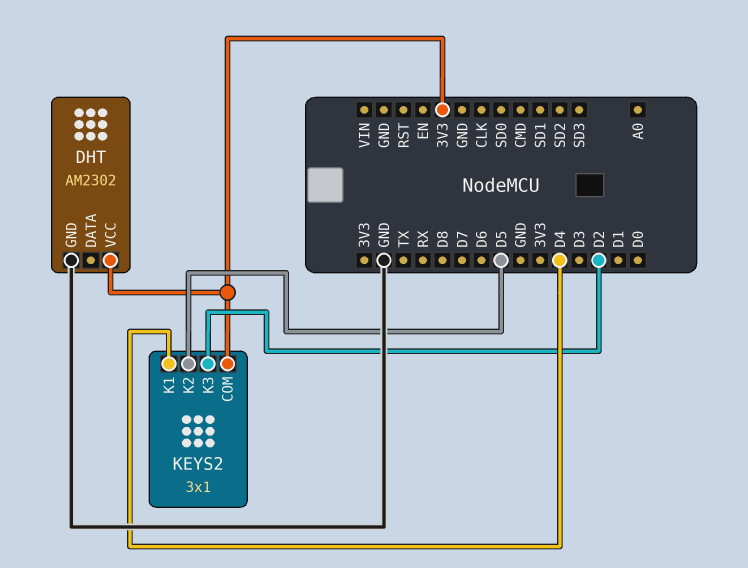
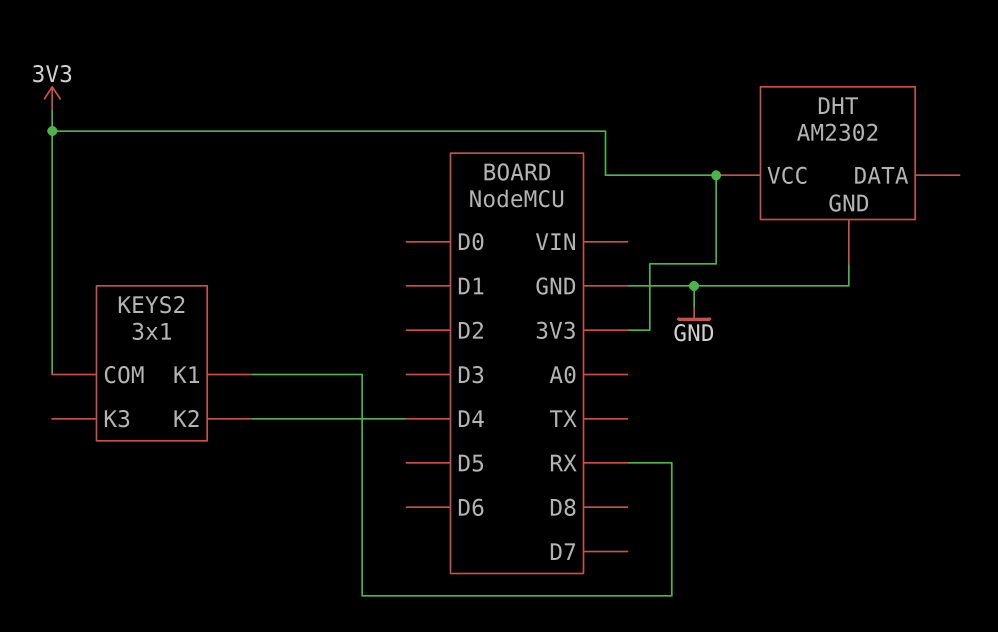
KEYS2 pin K1: D4 -> RX
KEYS2 pin K2: D5 -> D4
KEYS2 pin K3: D2 -> none

